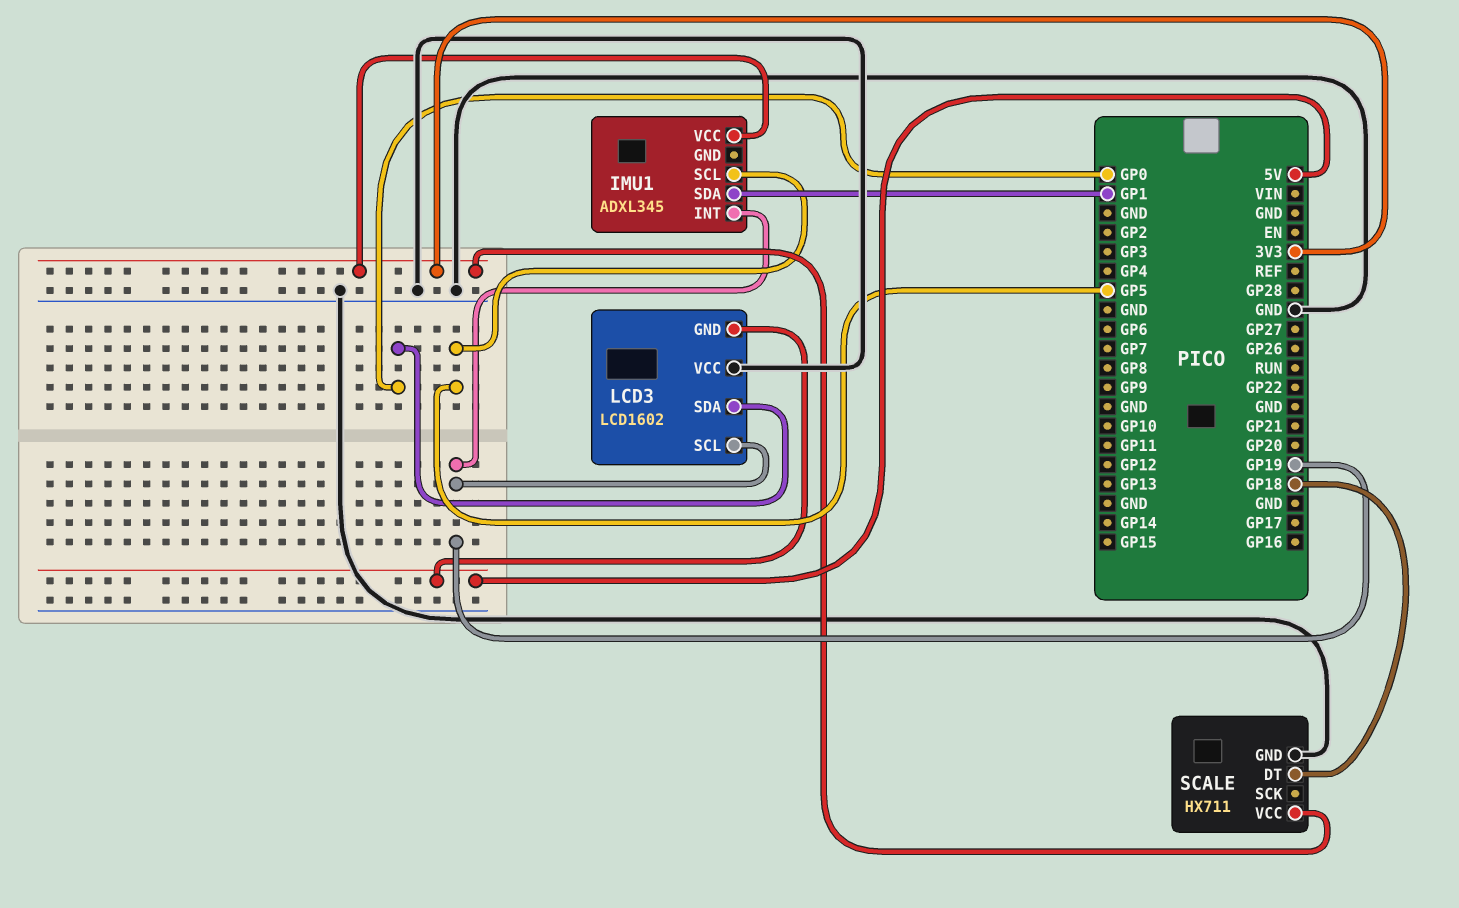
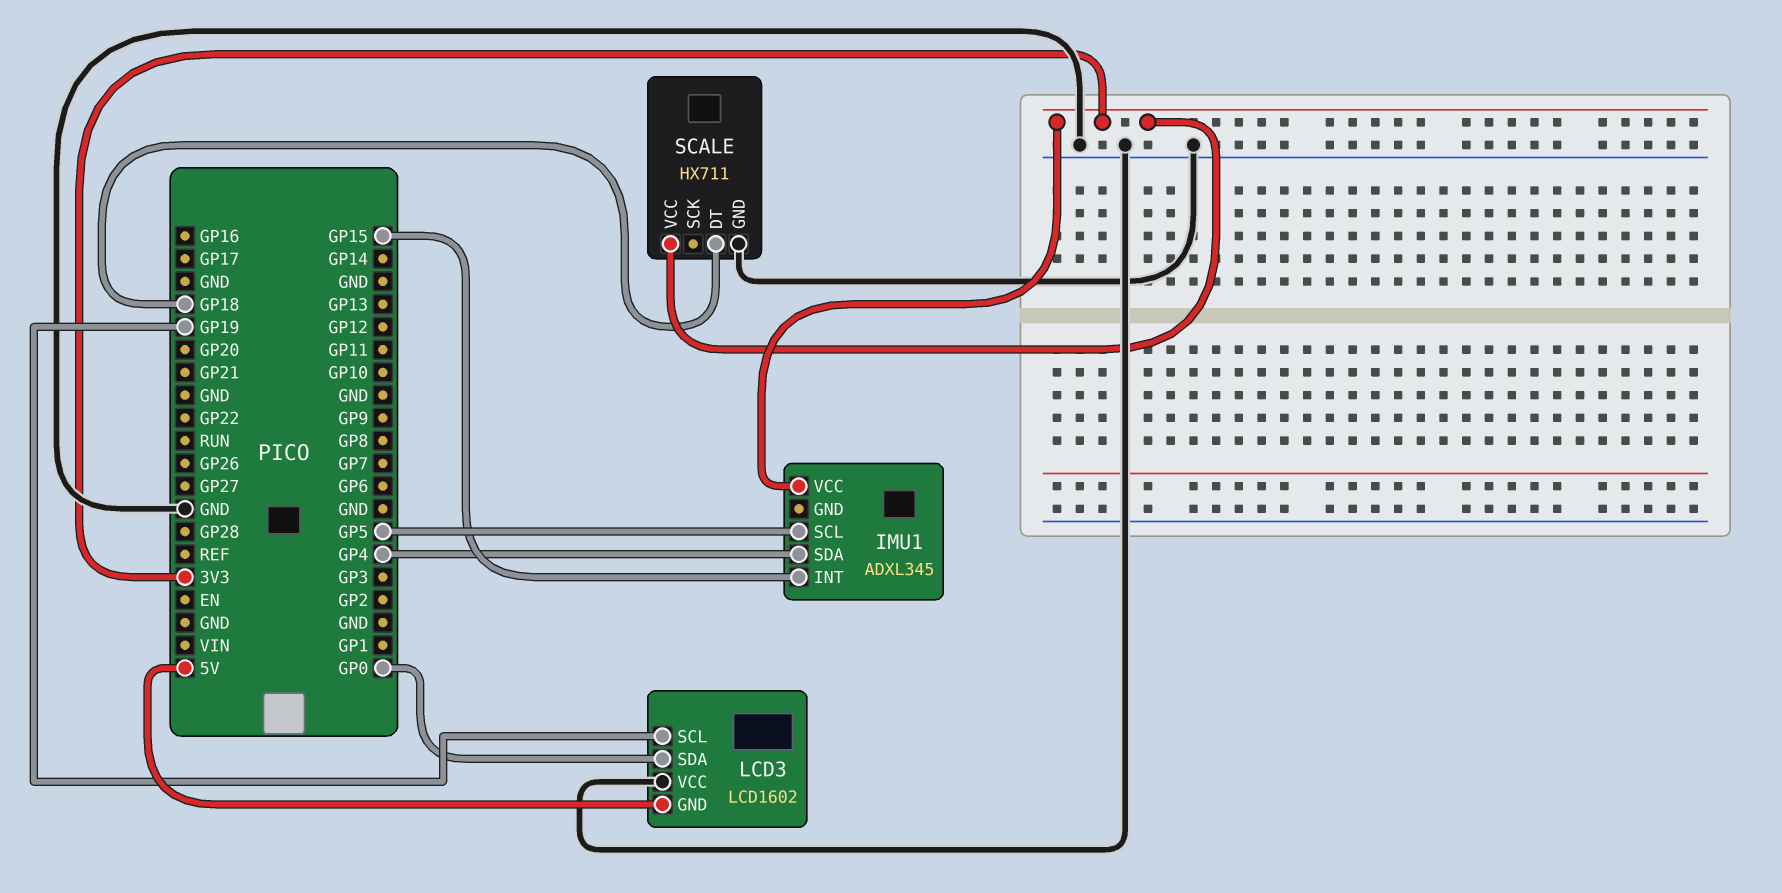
IMU1 pin INT: GP19 -> GP15
IMU1 pin SDA: GP1 -> GP4

